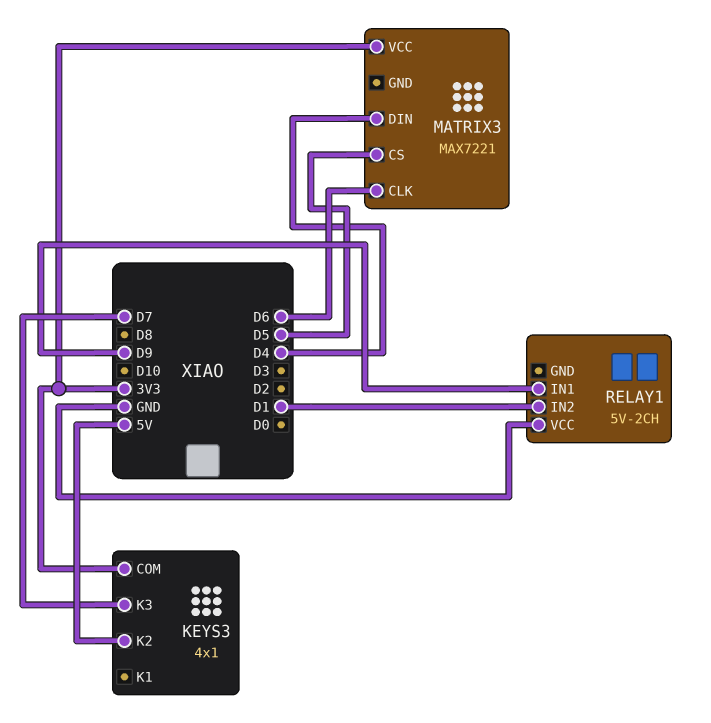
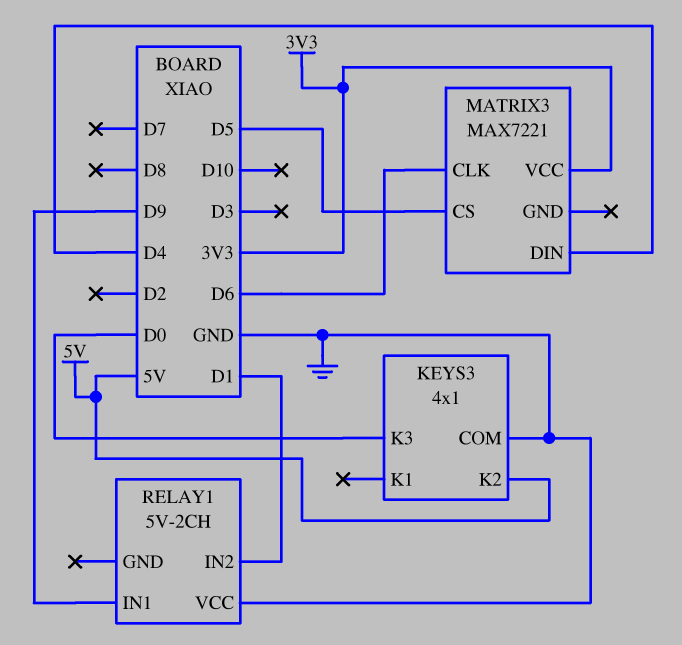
KEYS3 pin COM: 3V3 -> GND
KEYS3 pin K3: D7 -> D0

